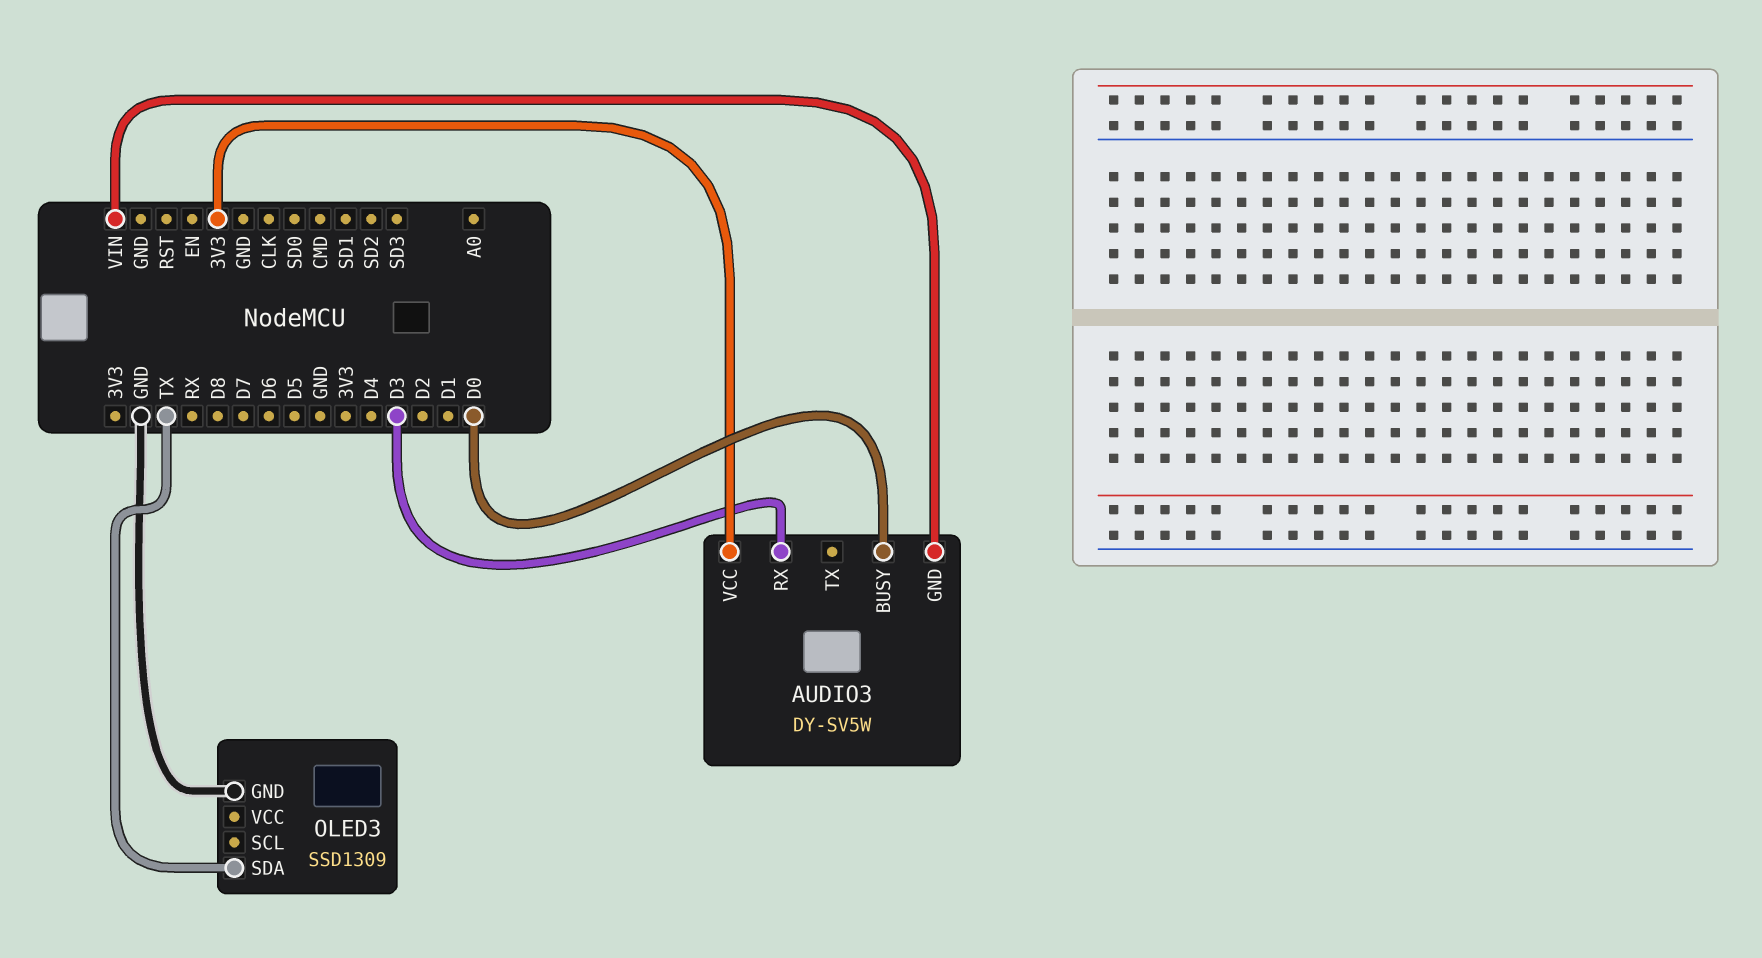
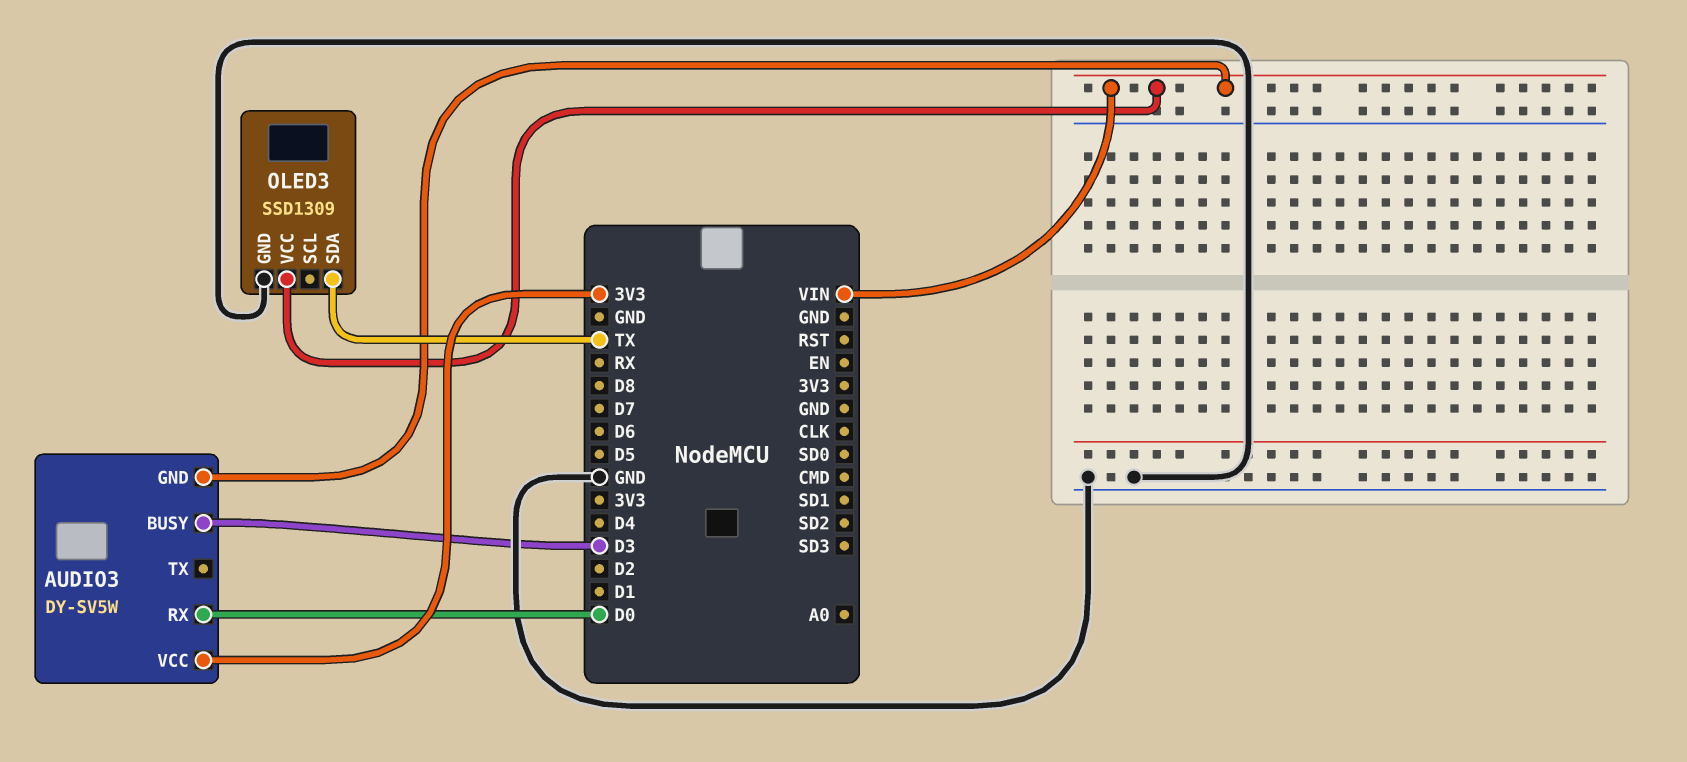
AUDIO3 pin BUSY: D0 -> D3
AUDIO3 pin RX: D3 -> D0
OLED3 pin VCC: none -> VIN

